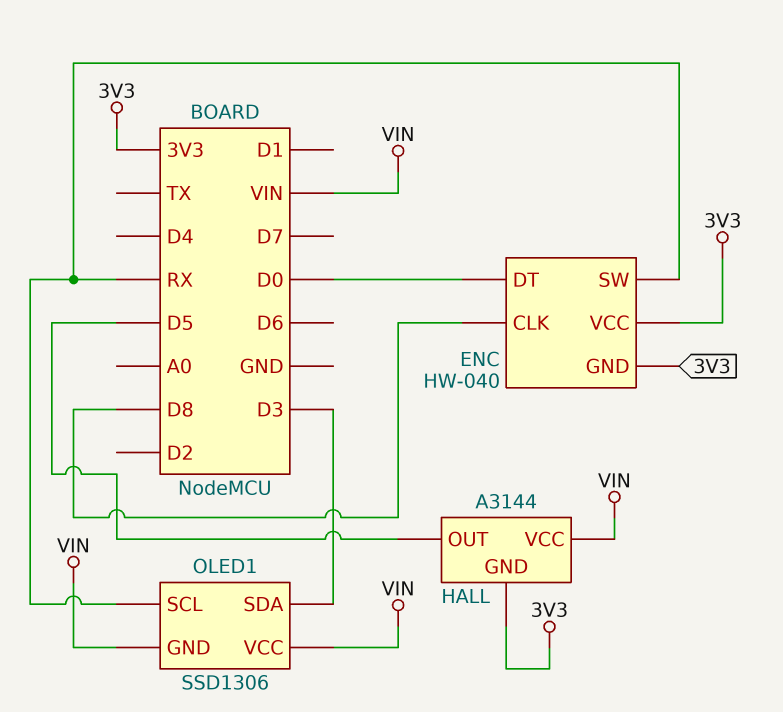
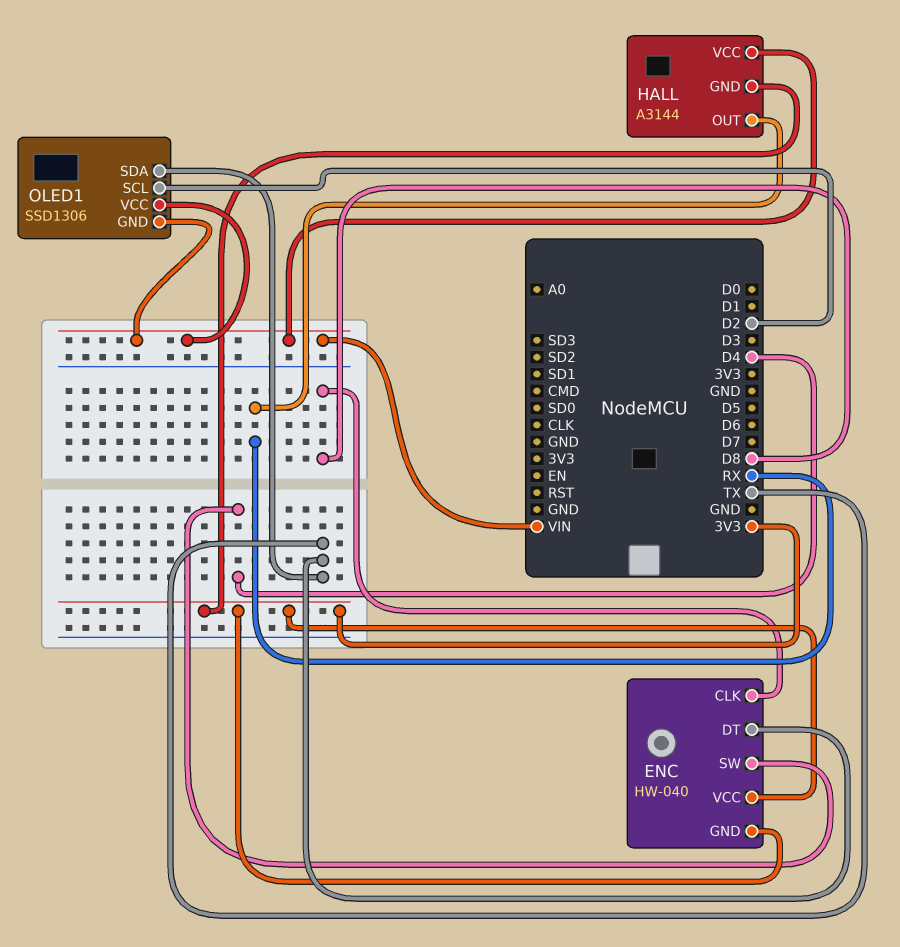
ENC pin DT: D0 -> TX
ENC pin SW: RX -> D4
HALL pin OUT: D5 -> RX
OLED1 pin SCL: RX -> D2
OLED1 pin SDA: D3 -> TX

